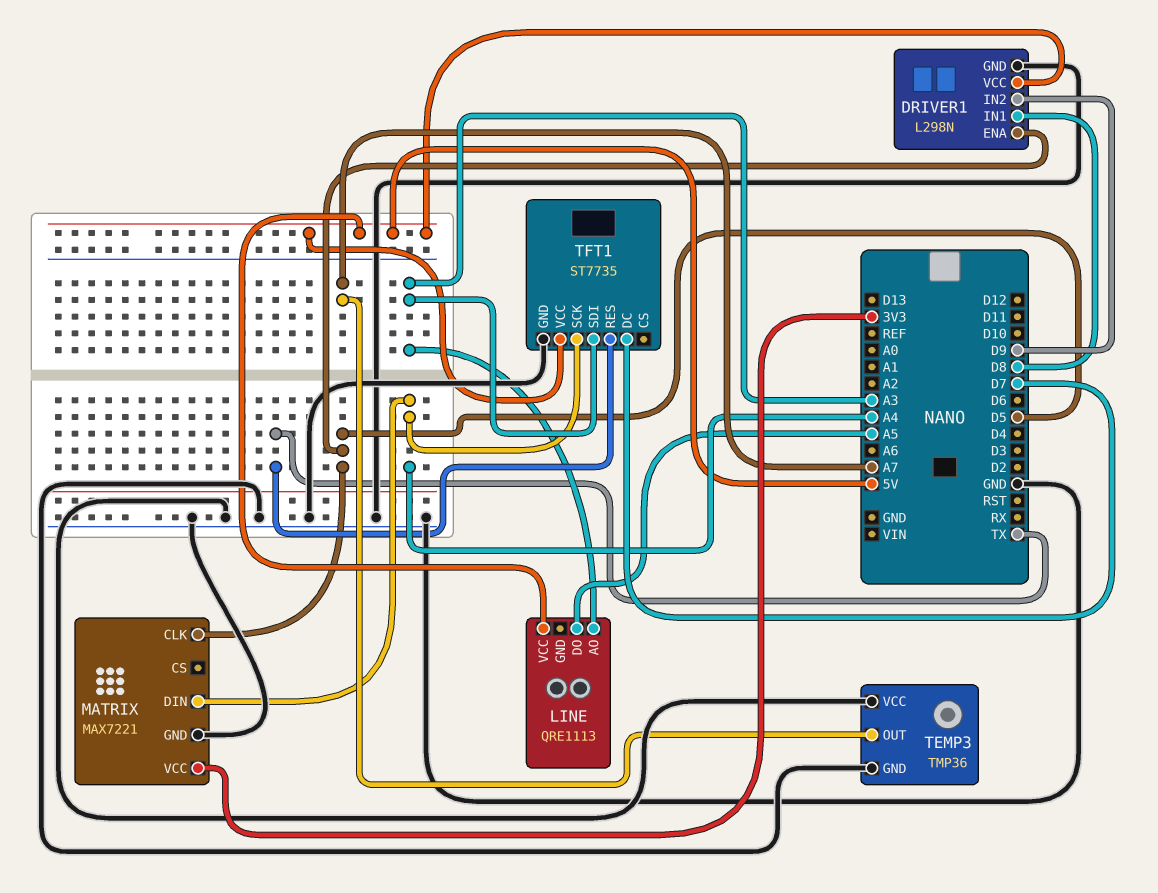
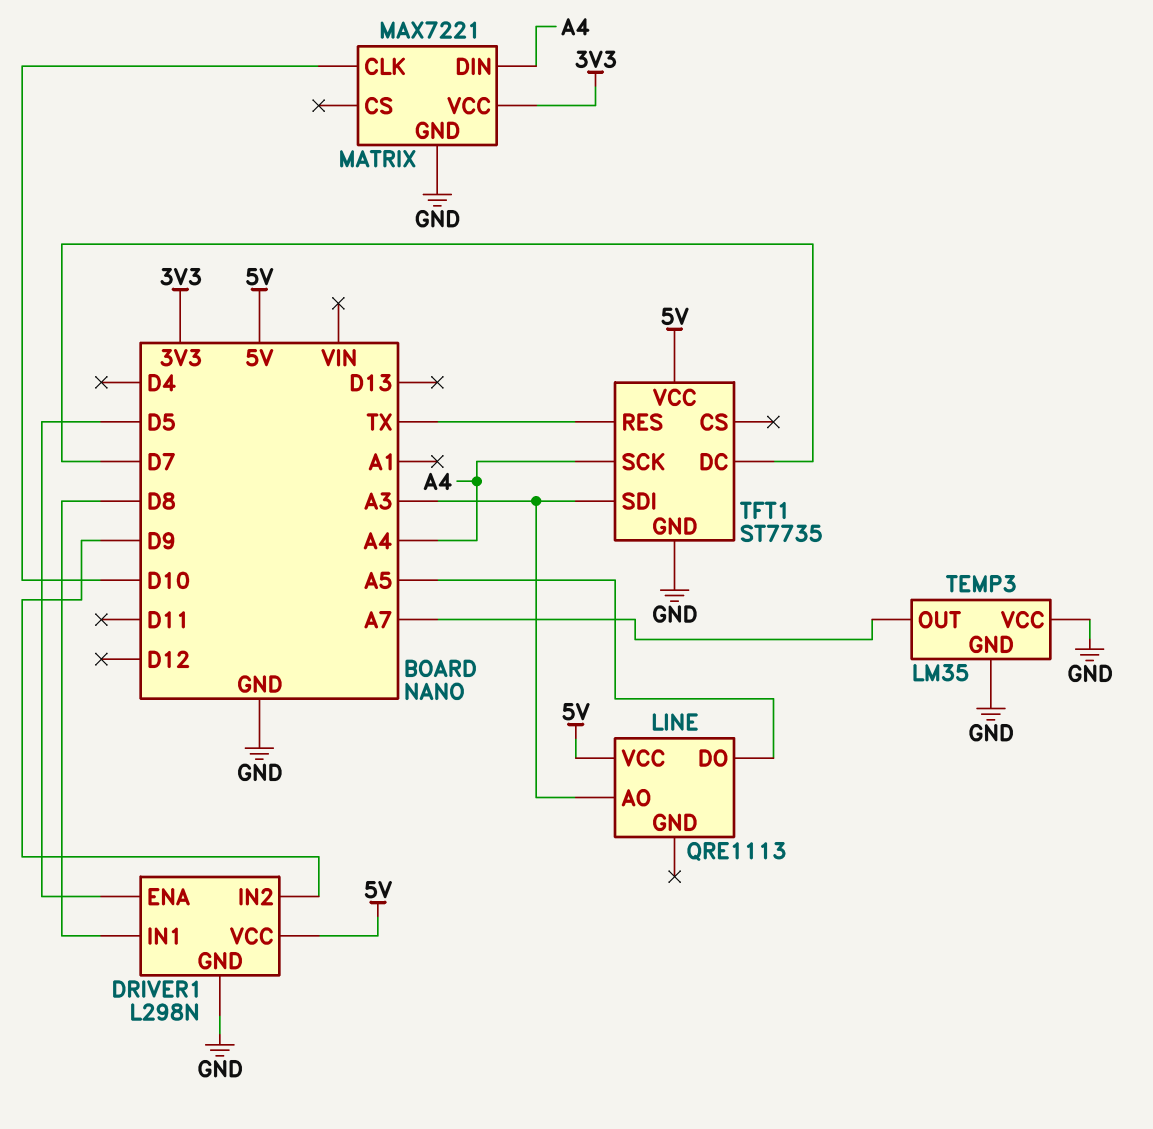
MATRIX pin CLK: D5 -> D10
TEMP3: TMP36 -> LM35

